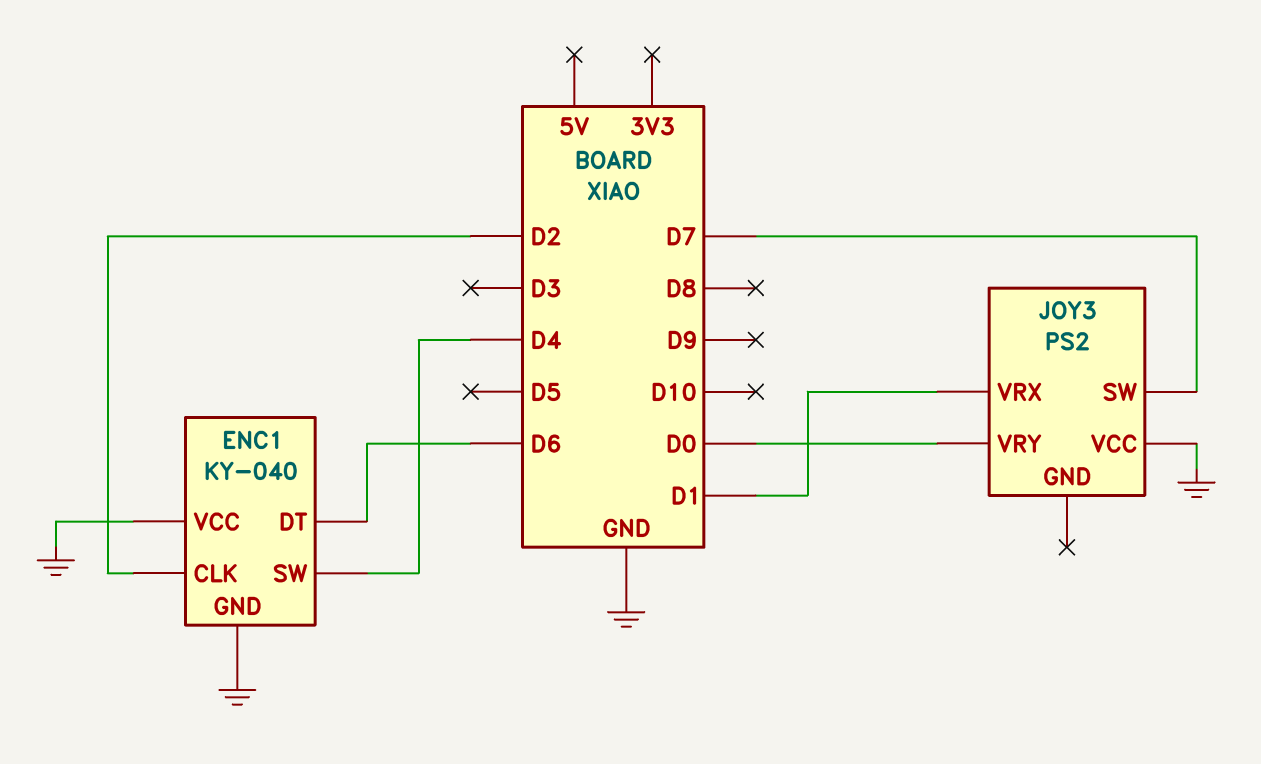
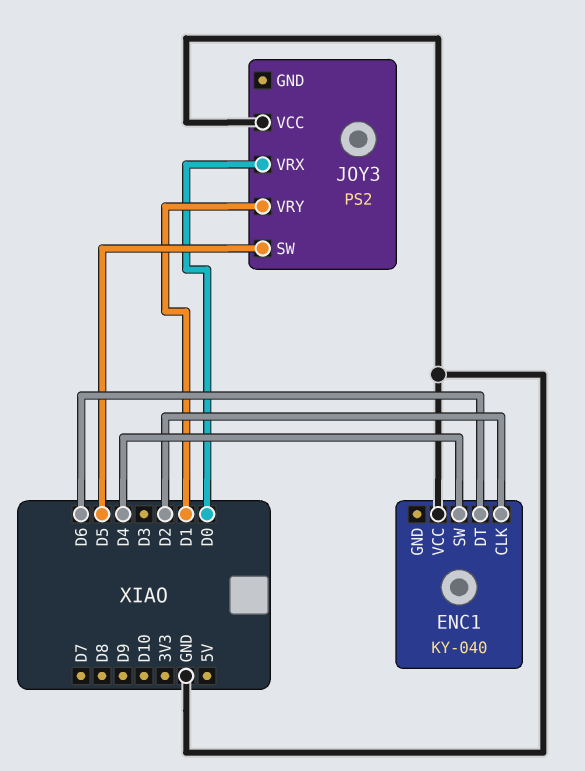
ENC1 pin GND: GND -> none
JOY3 pin SW: D7 -> D5
JOY3 pin VRX: D1 -> D0
JOY3 pin VRY: D0 -> D1

